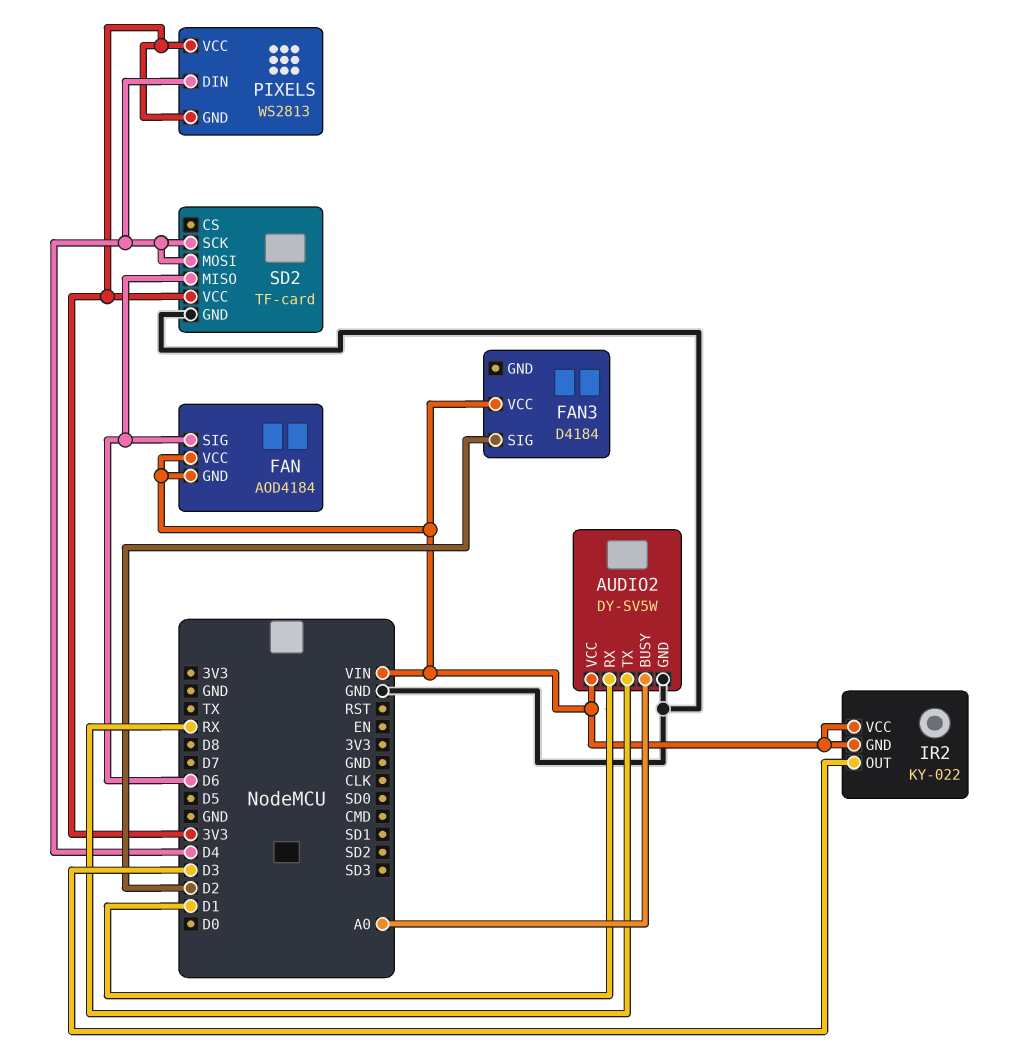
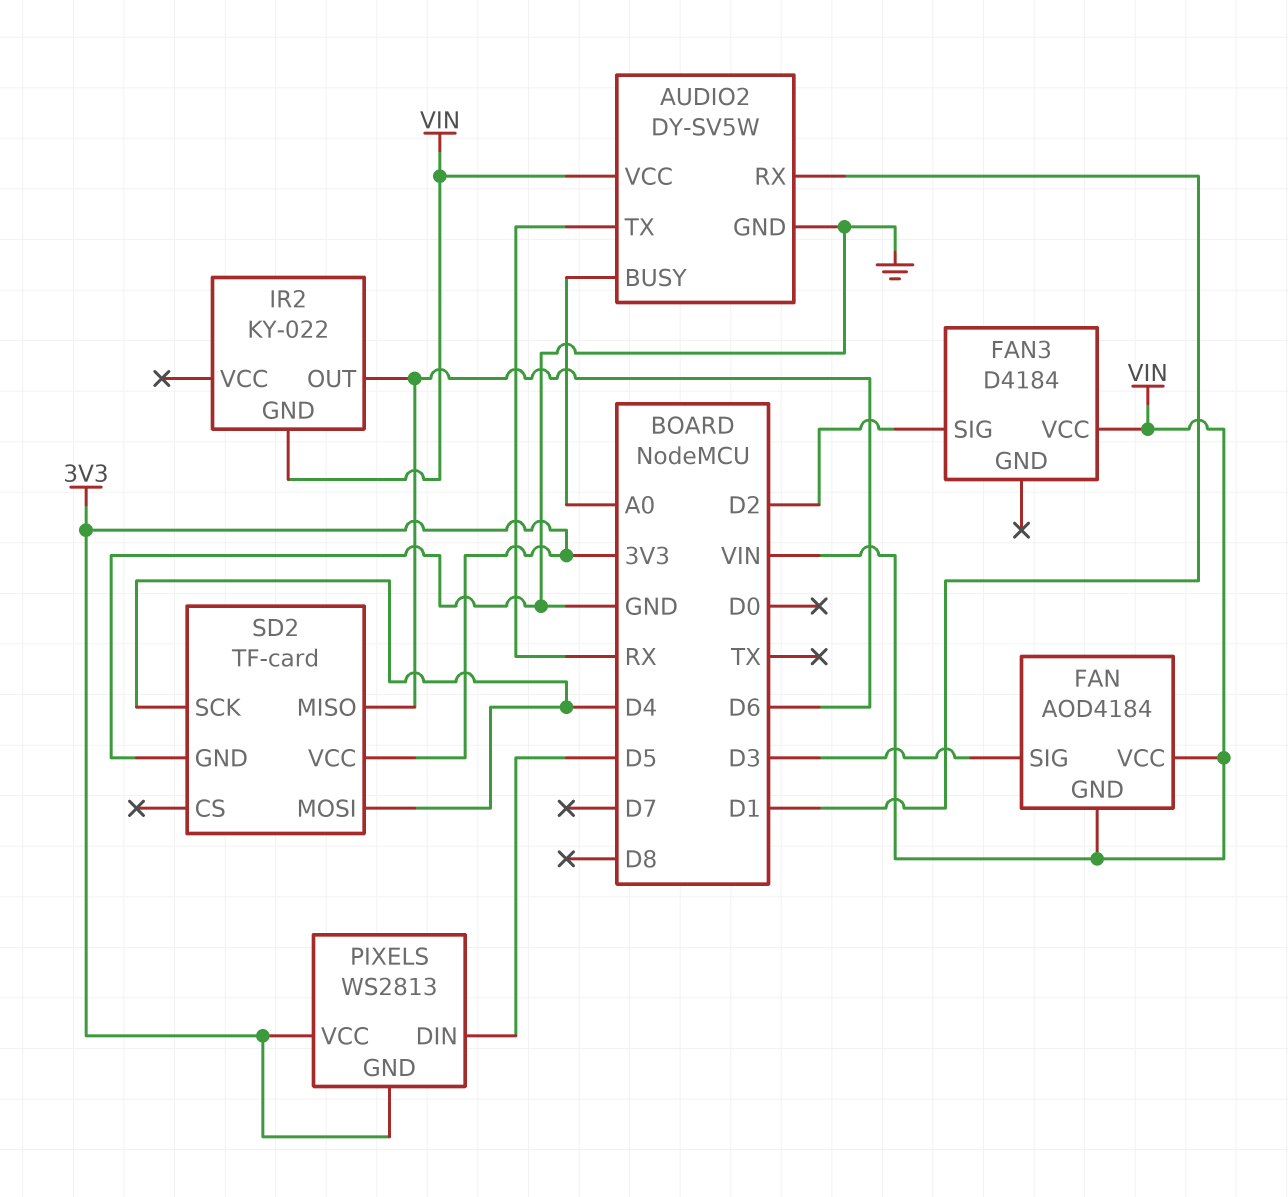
FAN pin SIG: D6 -> D3
IR2 pin OUT: D3 -> D6
IR2 pin VCC: VIN -> none
PIXELS pin DIN: D4 -> D5

